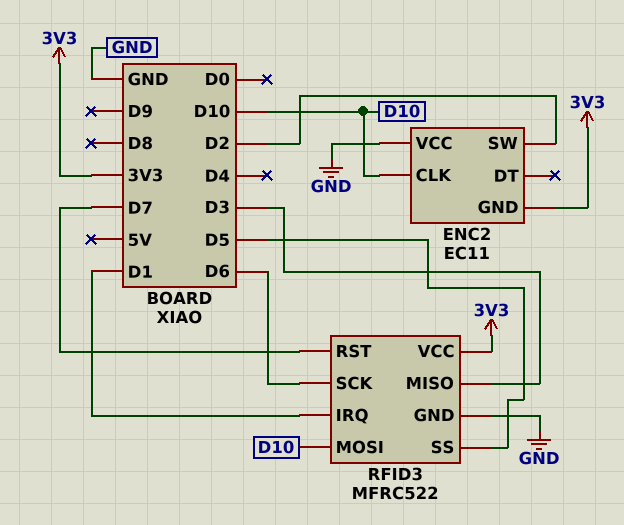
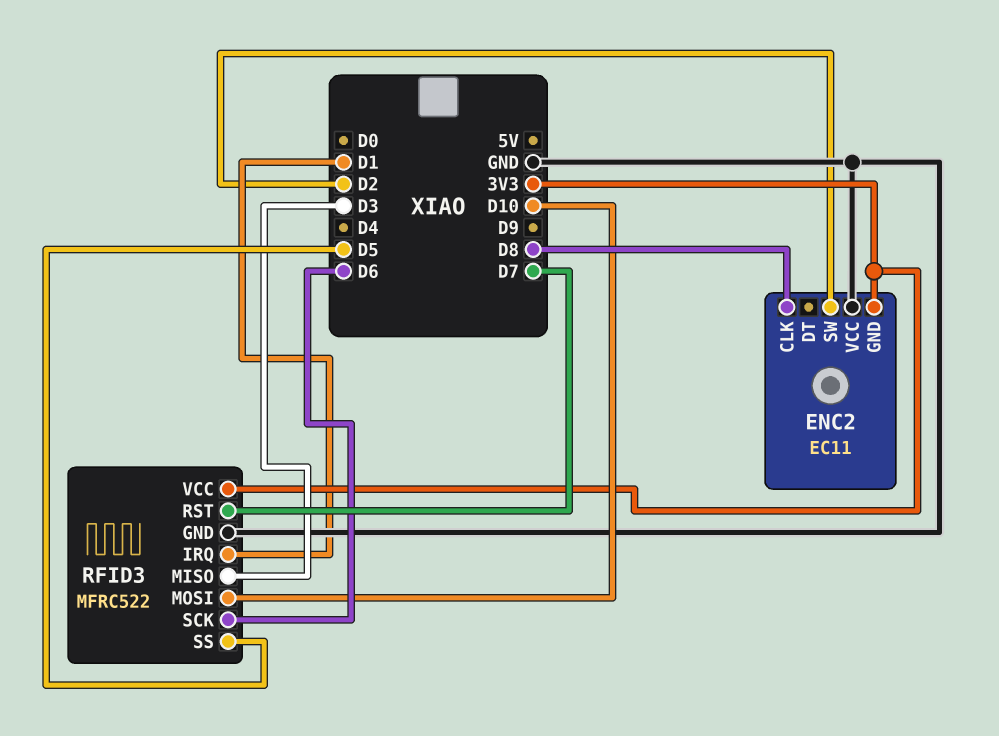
ENC2 pin CLK: D10 -> D8

